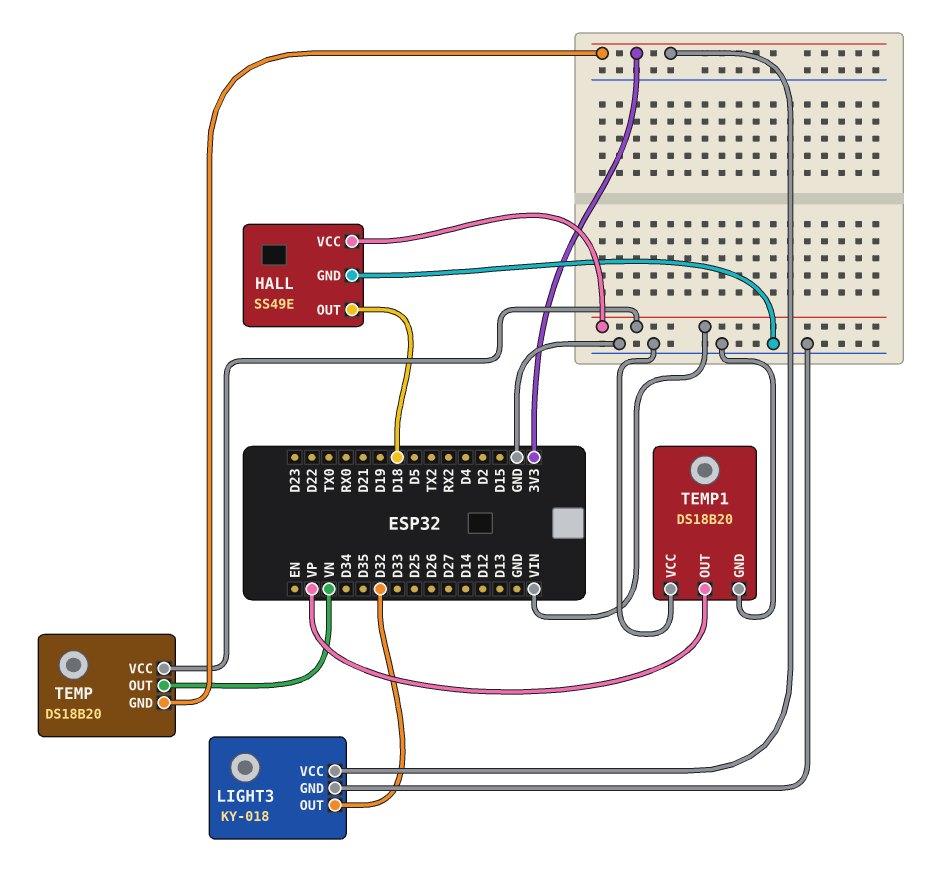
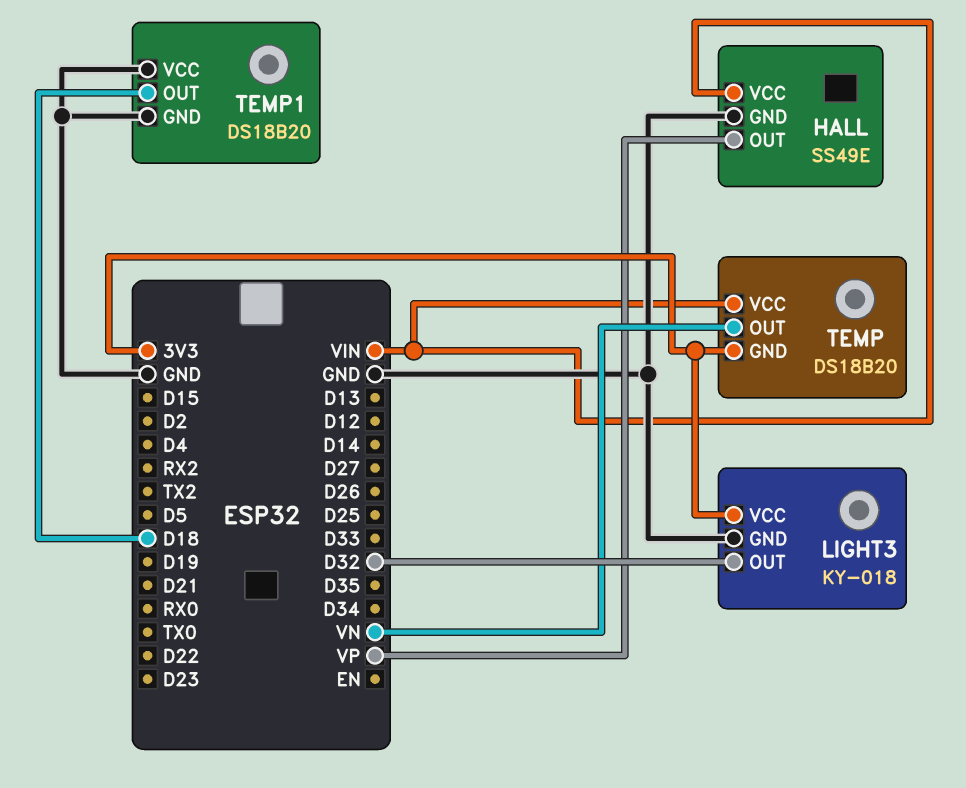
HALL pin OUT: D18 -> VP
TEMP1 pin OUT: VP -> D18

